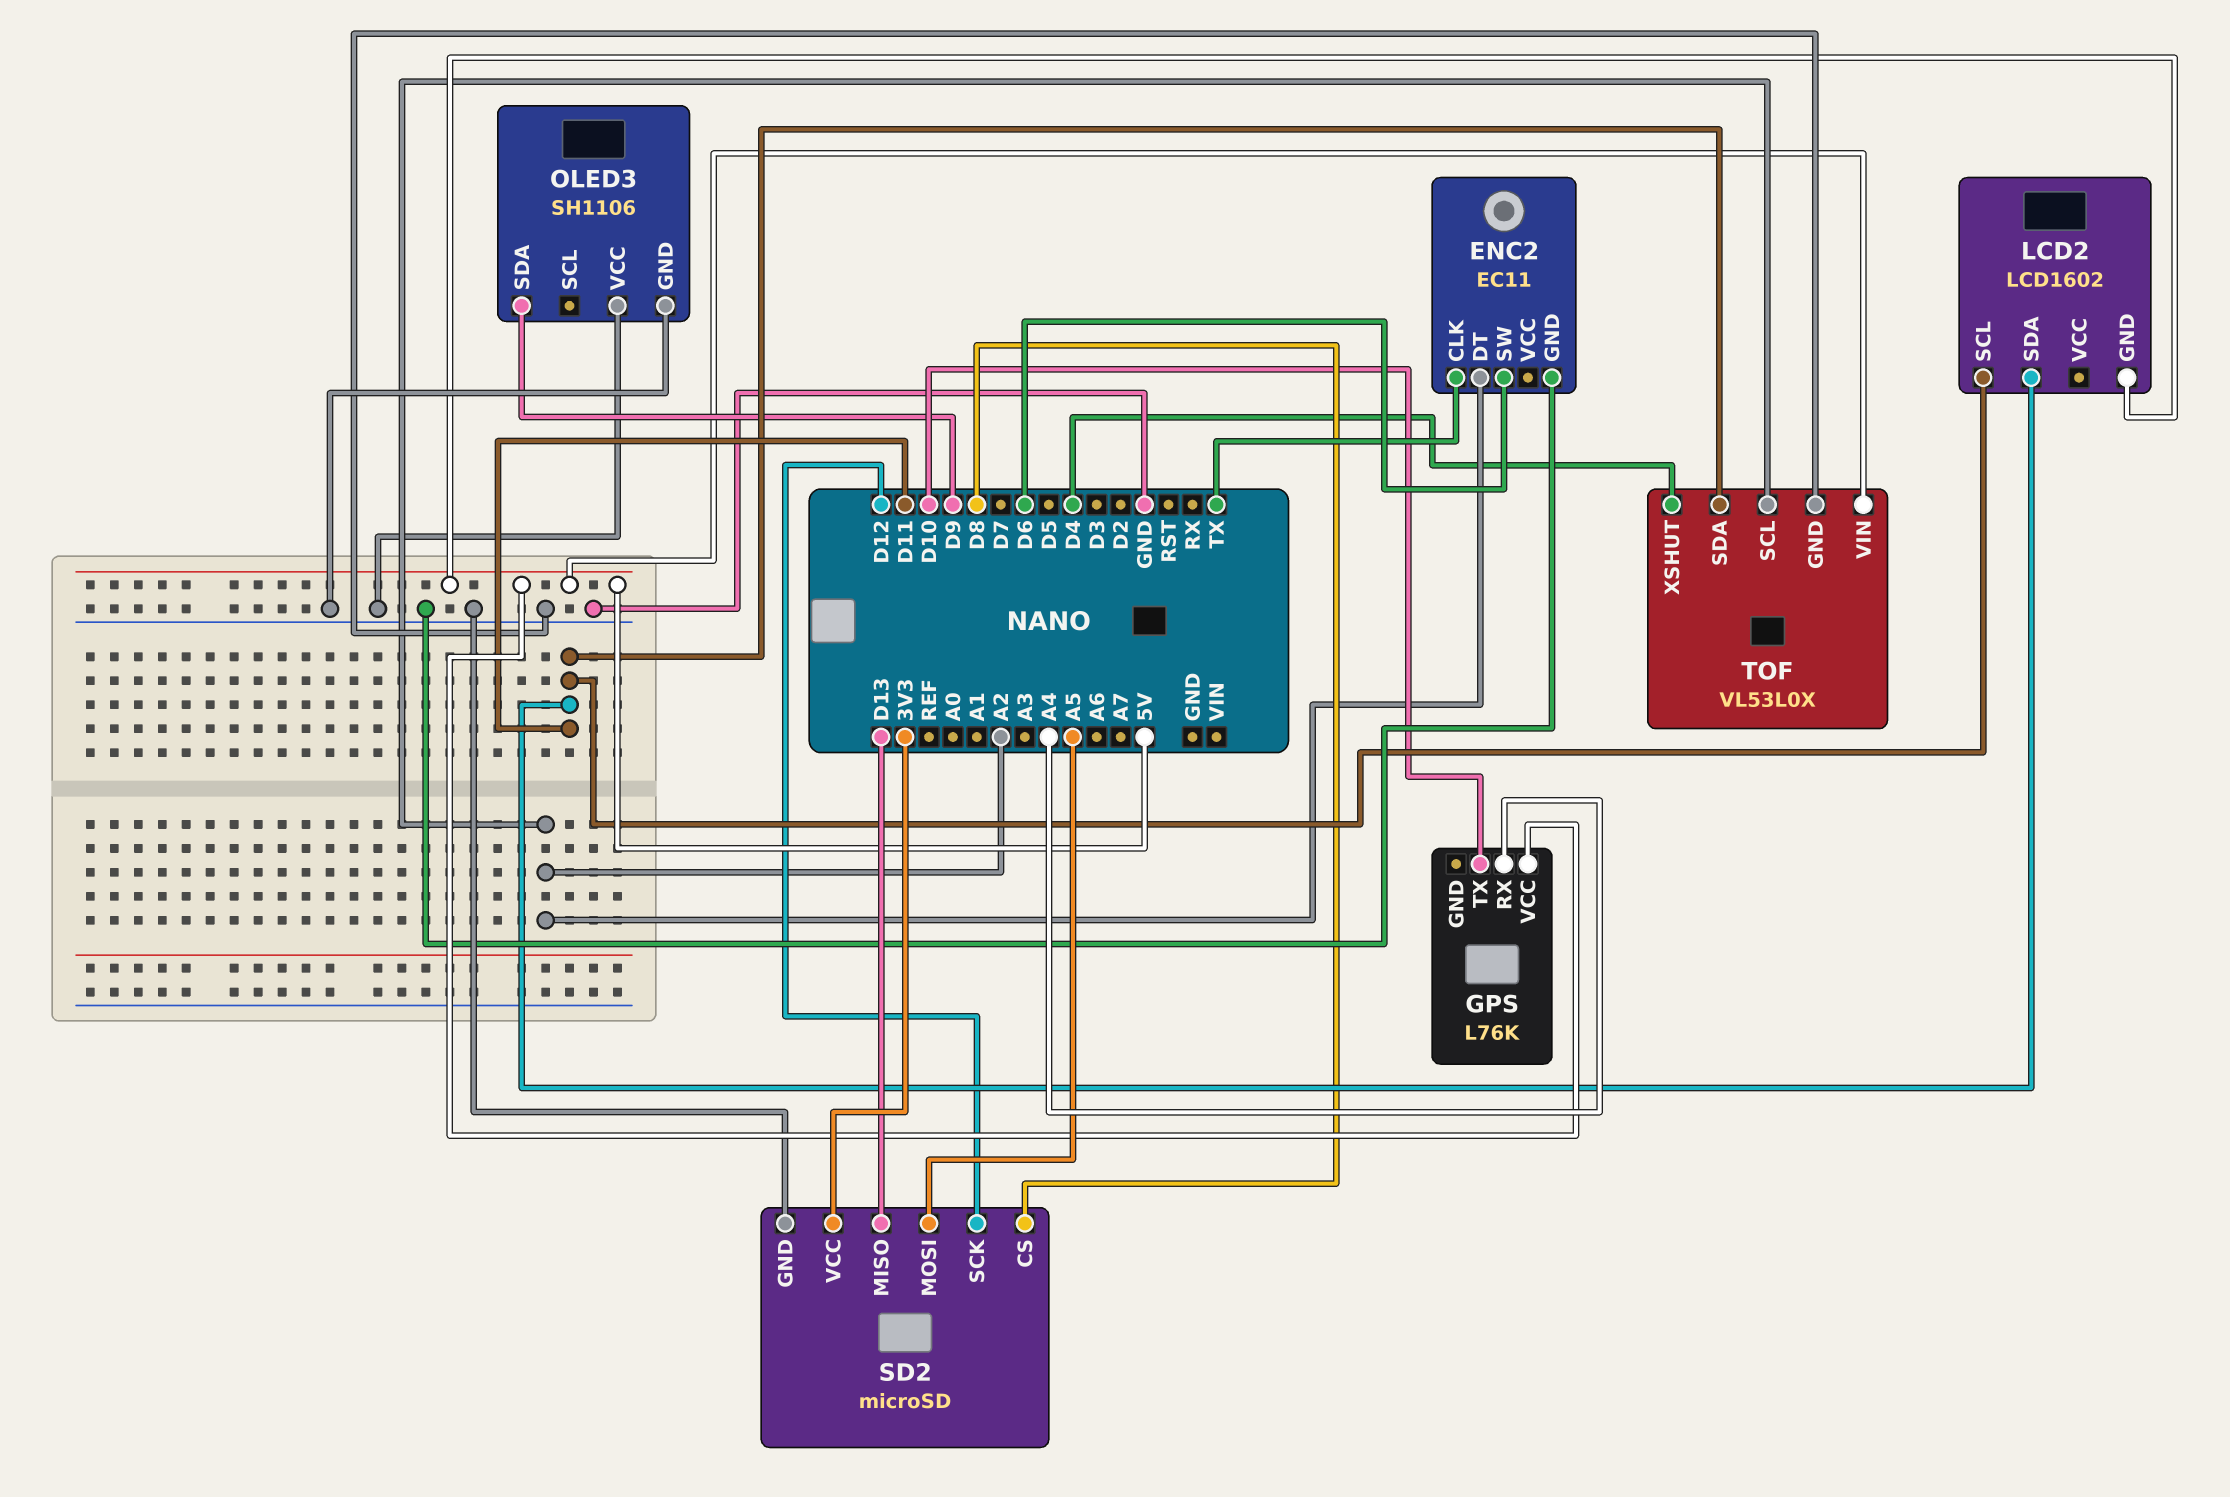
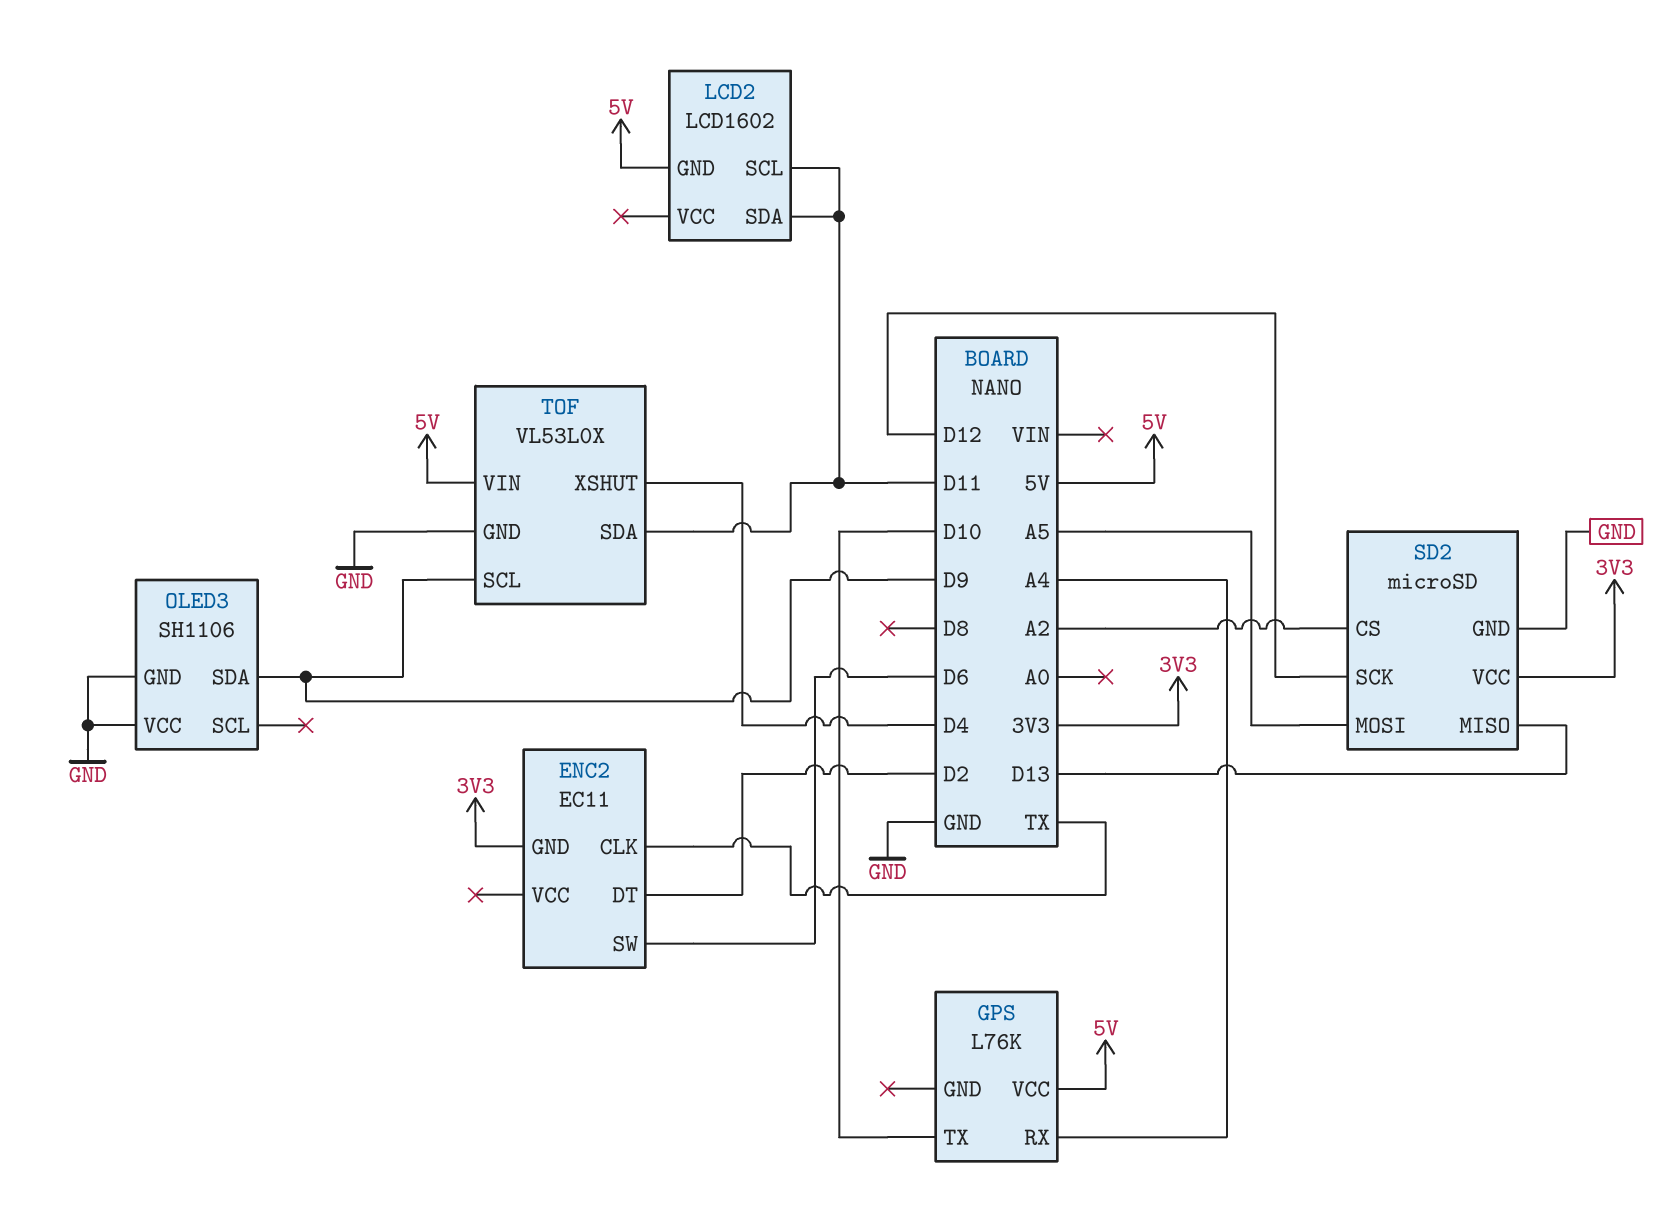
ENC2 pin DT: A2 -> D2
ENC2 pin GND: GND -> 3V3
SD2 pin CS: D8 -> A2
TOF pin SCL: A2 -> D9

